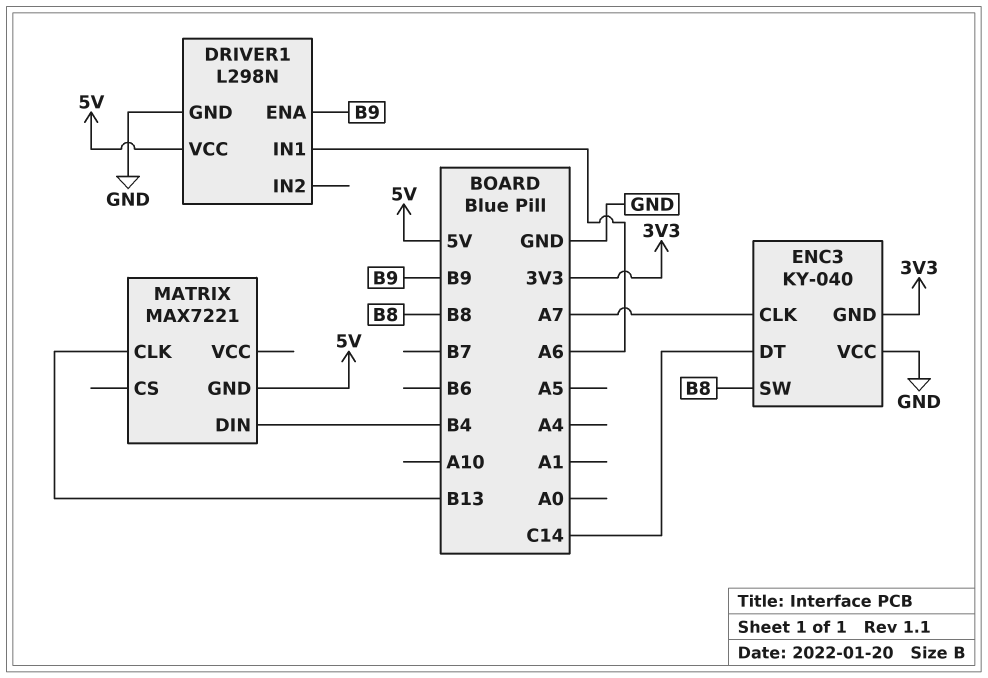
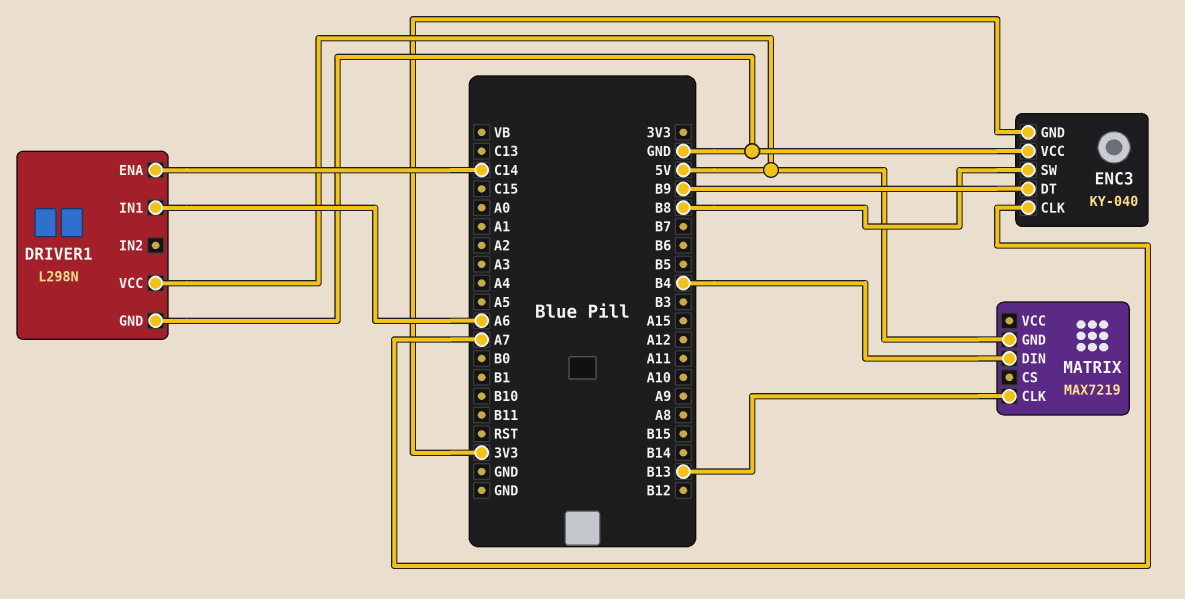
DRIVER1 pin ENA: B9 -> C14
ENC3 pin DT: C14 -> B9
MATRIX: MAX7221 -> MAX7219

